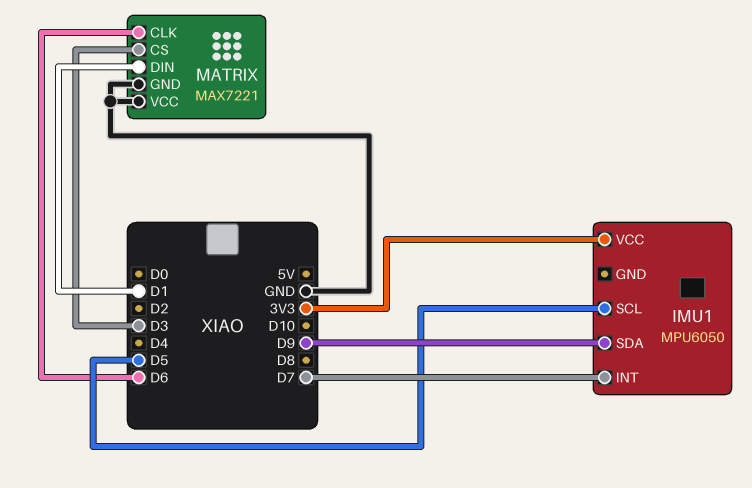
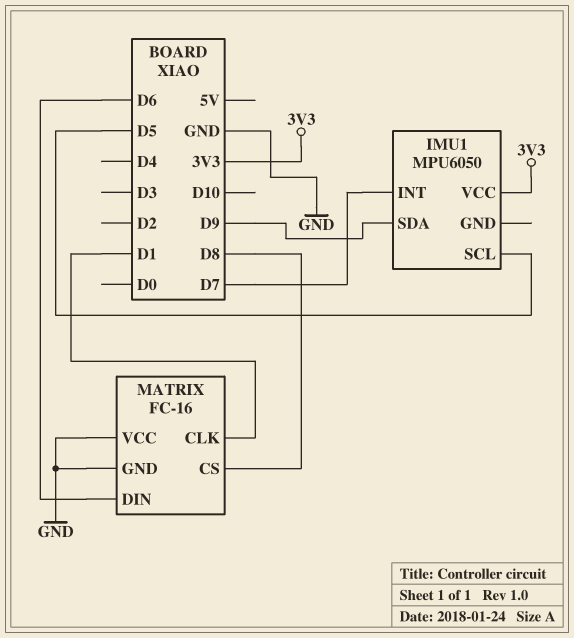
MATRIX: MAX7221 -> FC-16
MATRIX pin CLK: D6 -> D1
MATRIX pin CS: D3 -> D8
MATRIX pin DIN: D1 -> D6

